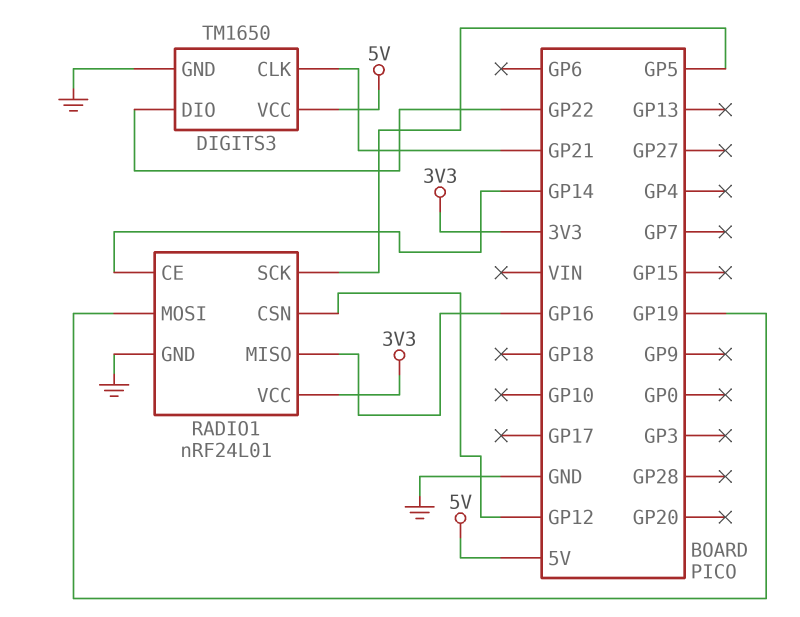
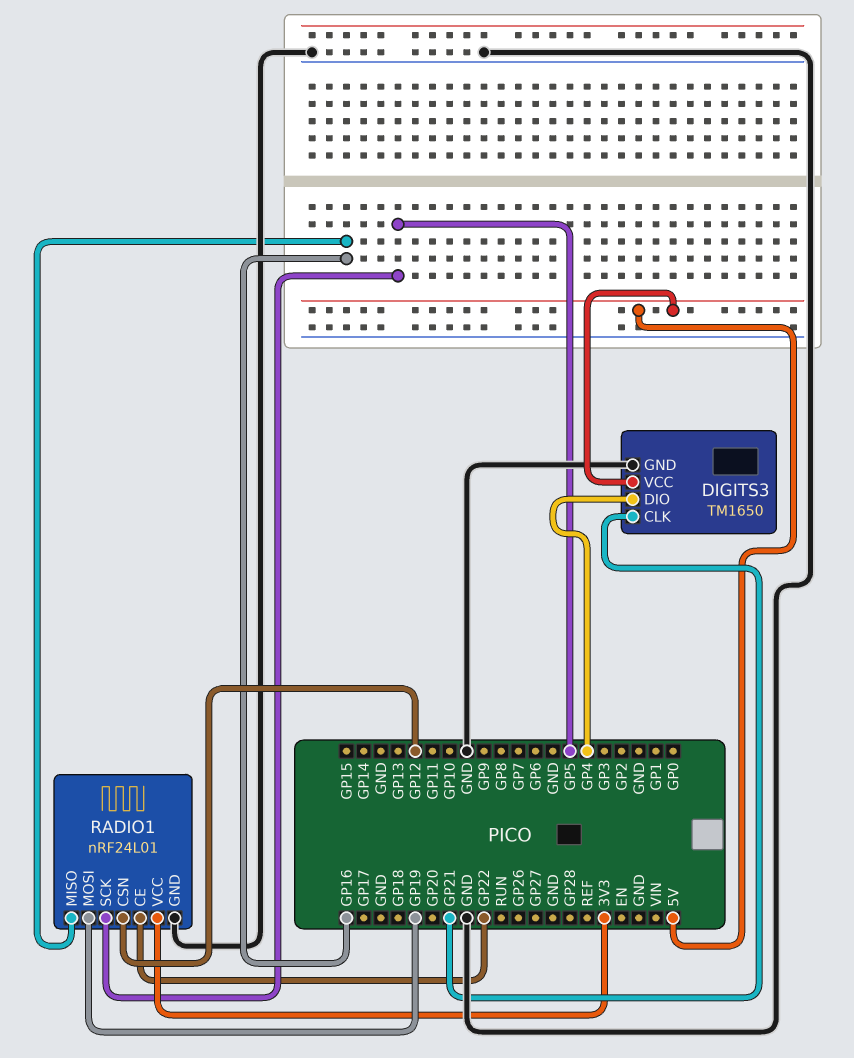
DIGITS3 pin DIO: GP22 -> GP4
RADIO1 pin CE: GP14 -> GP22

